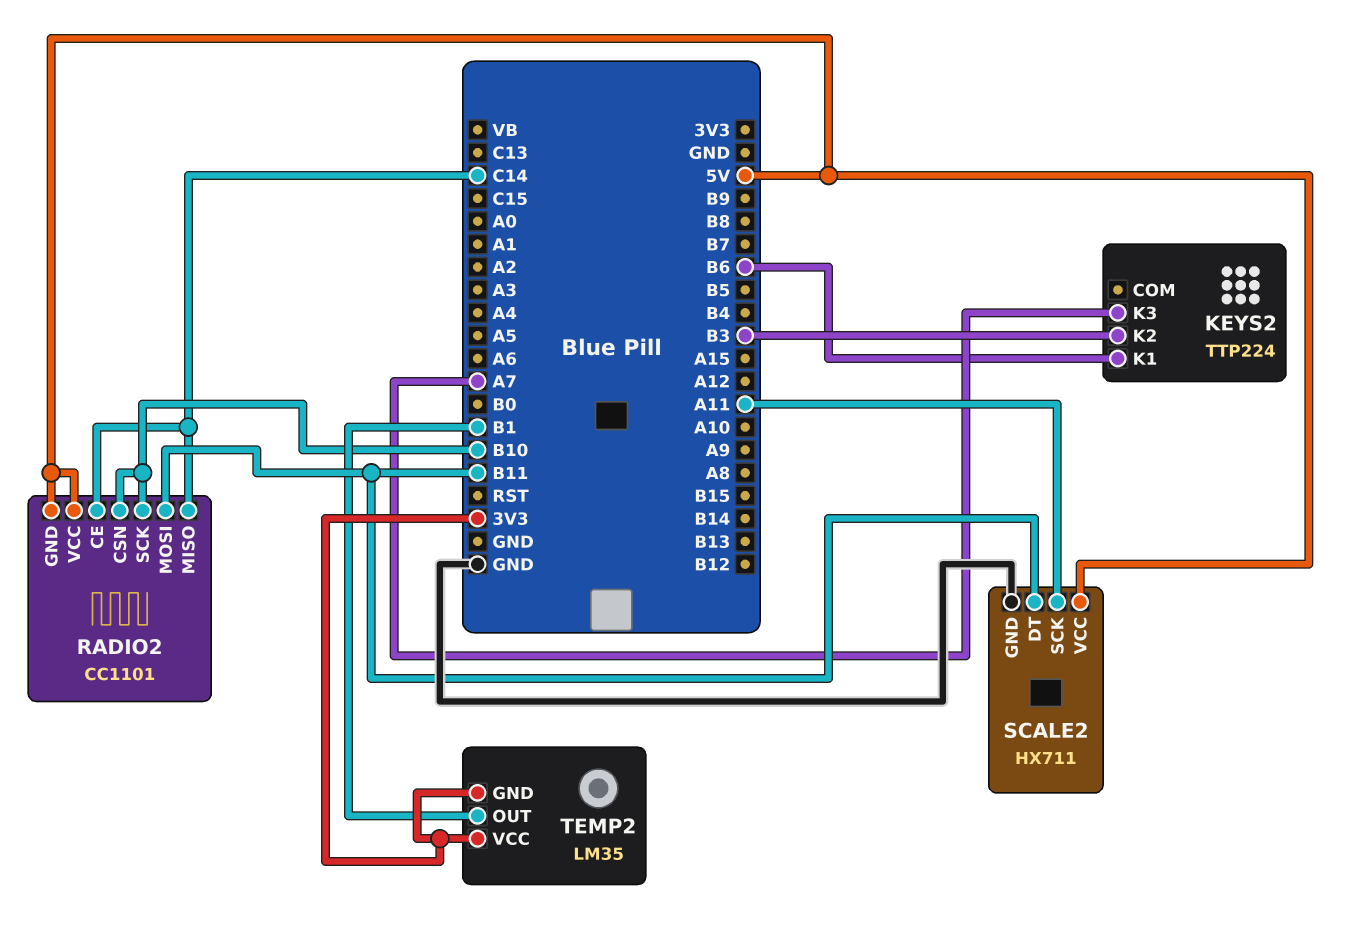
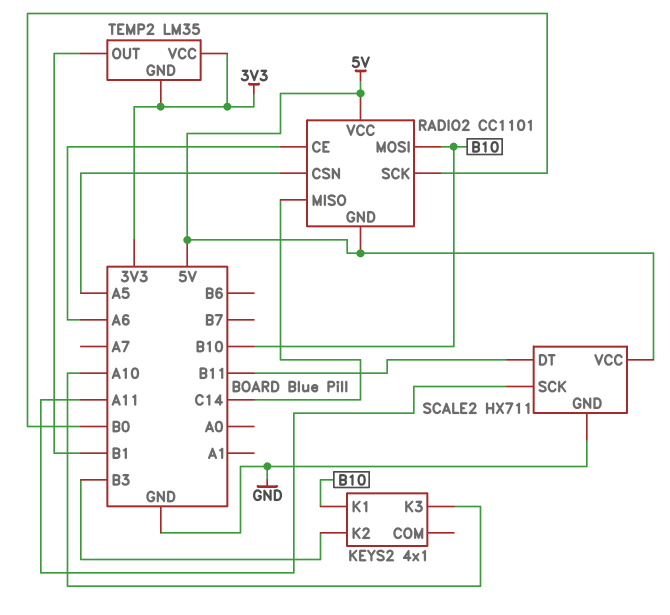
KEYS2: TTP224 -> 4x1
KEYS2 pin K1: B6 -> B10
KEYS2 pin K3: A7 -> A10
RADIO2 pin CE: C14 -> A6
RADIO2 pin CSN: B10 -> A5
RADIO2 pin MOSI: B11 -> B10
RADIO2 pin SCK: B10 -> B0

